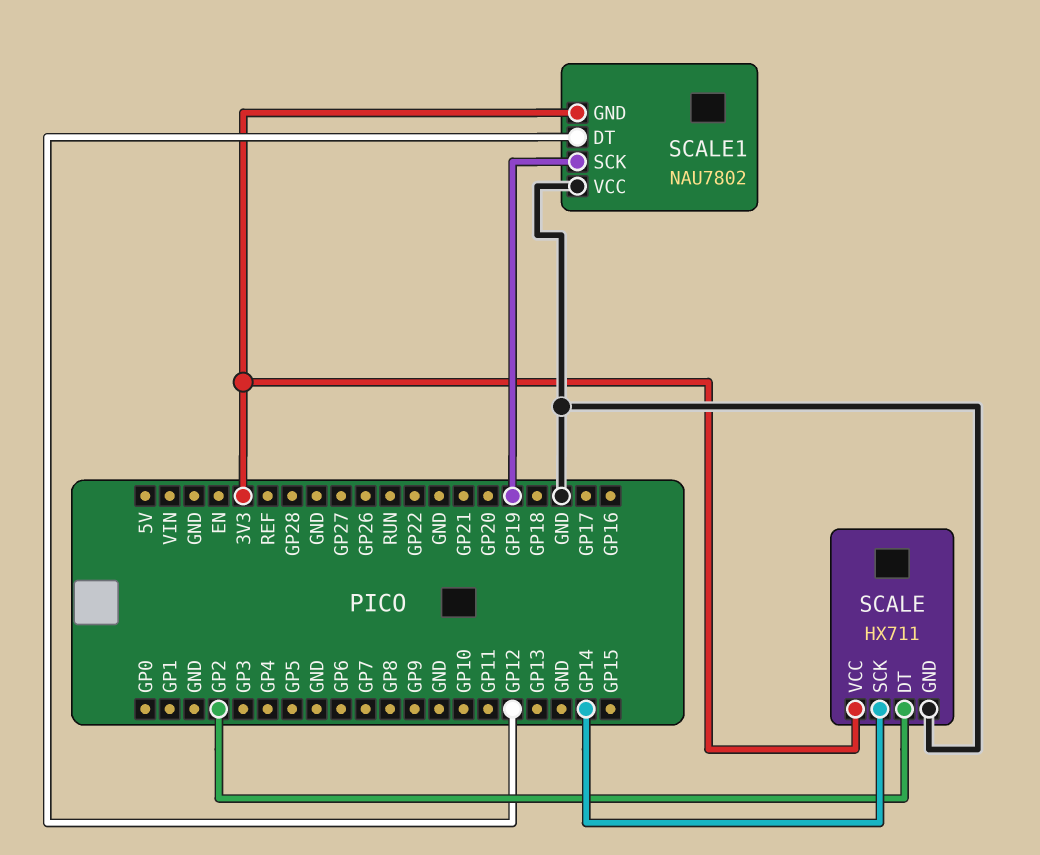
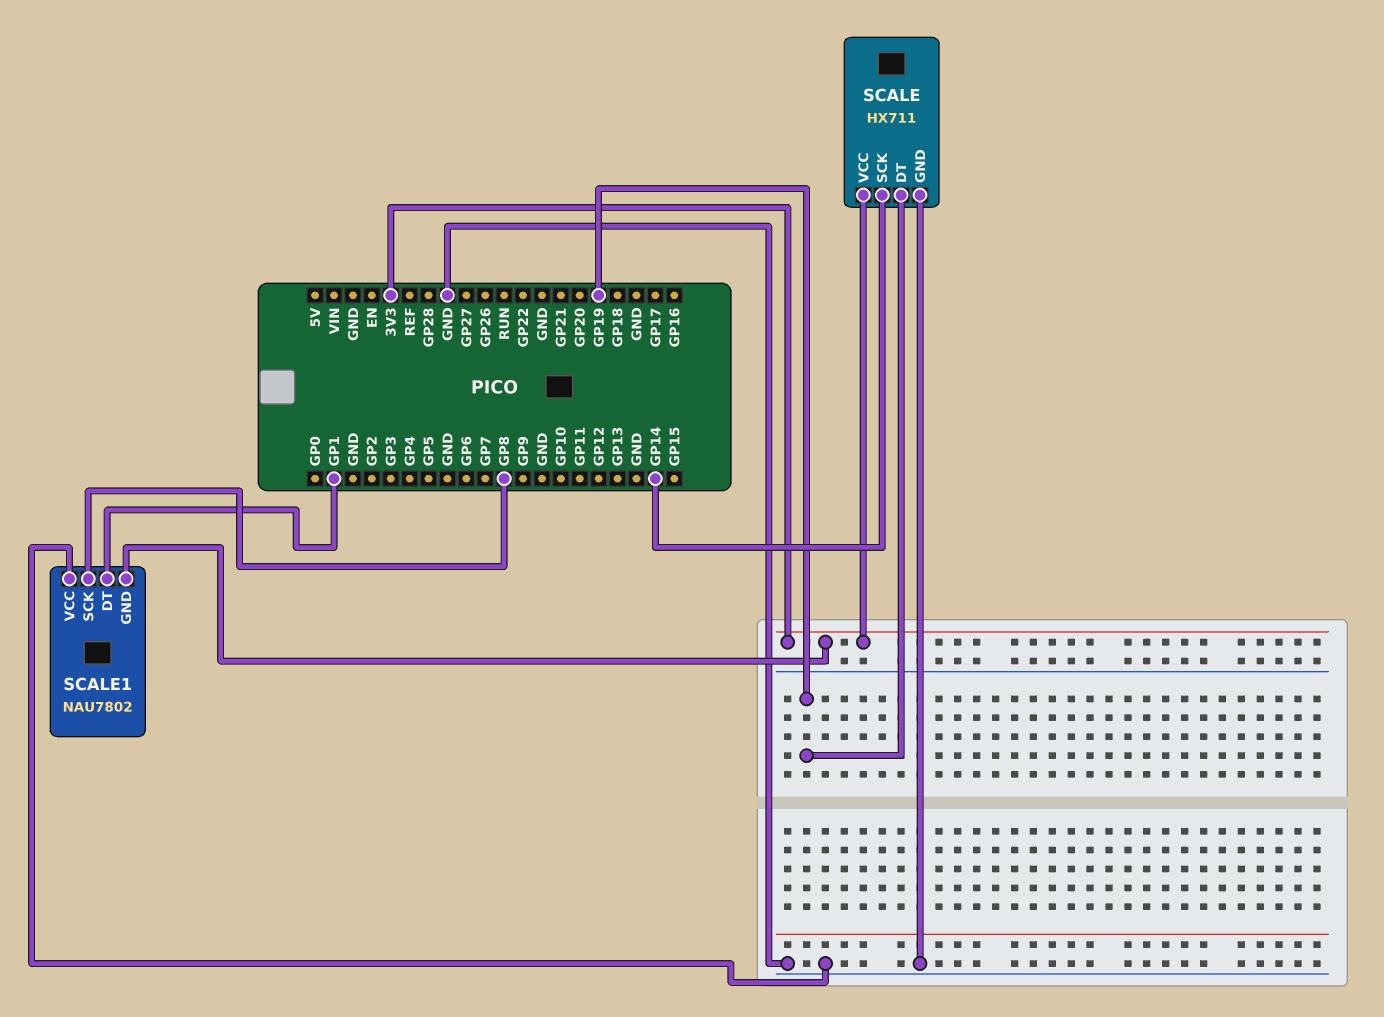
SCALE pin DT: GP2 -> GP19
SCALE1 pin DT: GP12 -> GP1
SCALE1 pin SCK: GP19 -> GP8

